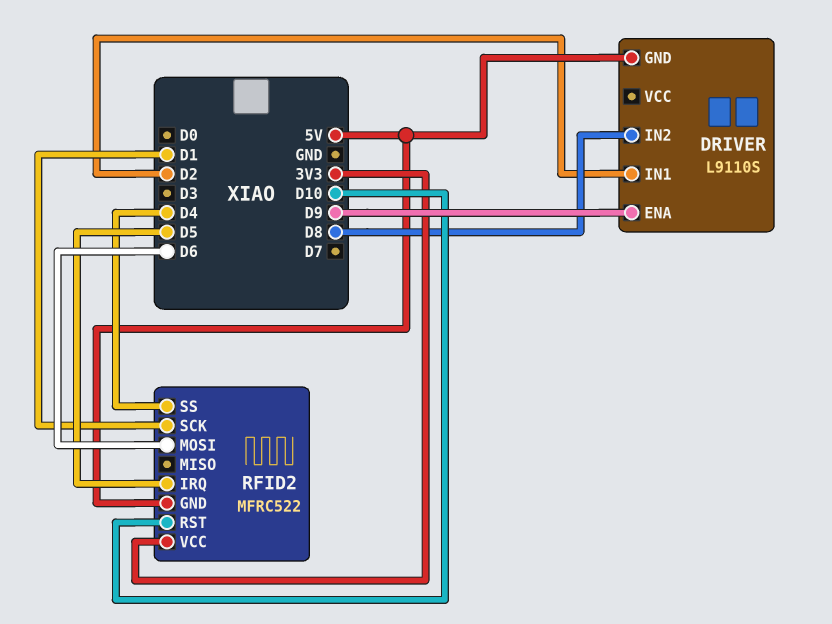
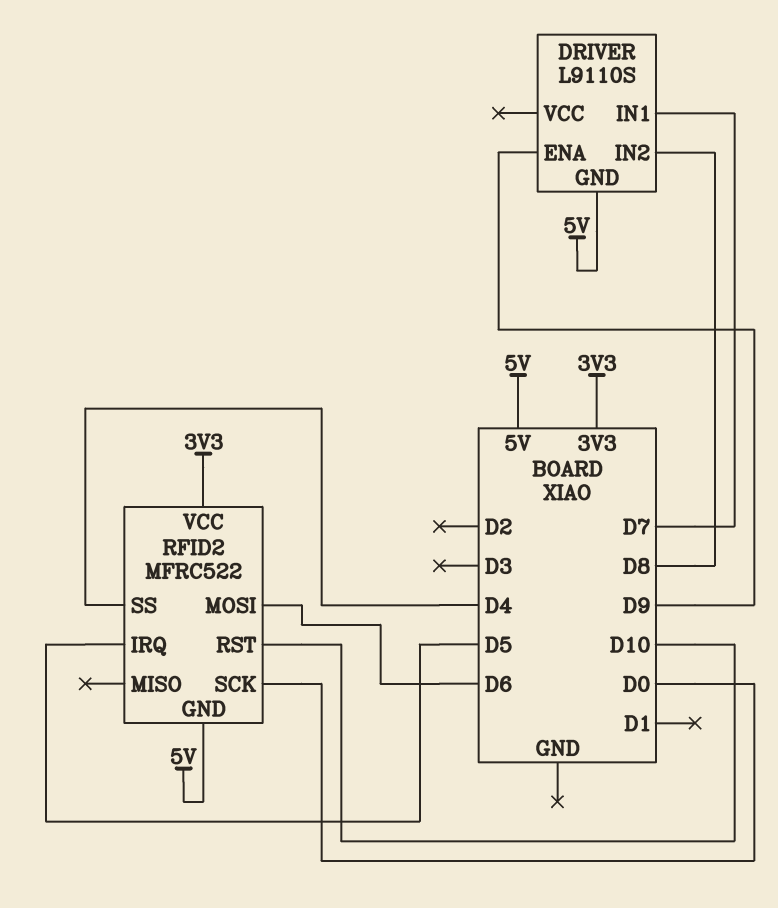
DRIVER pin IN1: D2 -> D7
RFID2 pin SCK: D1 -> D0

